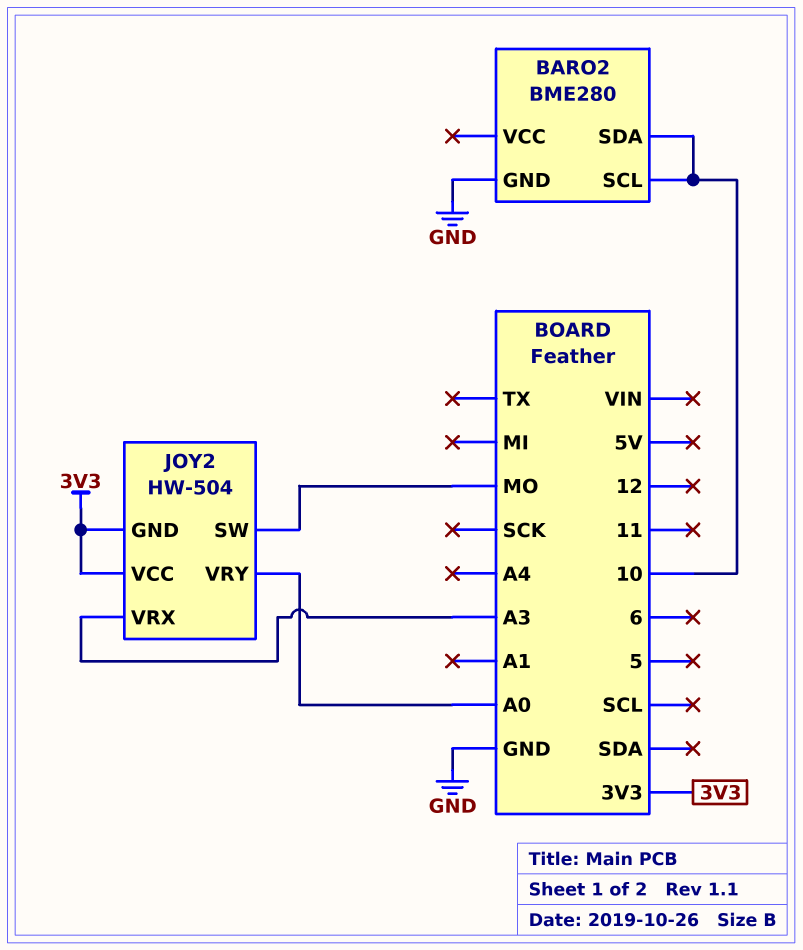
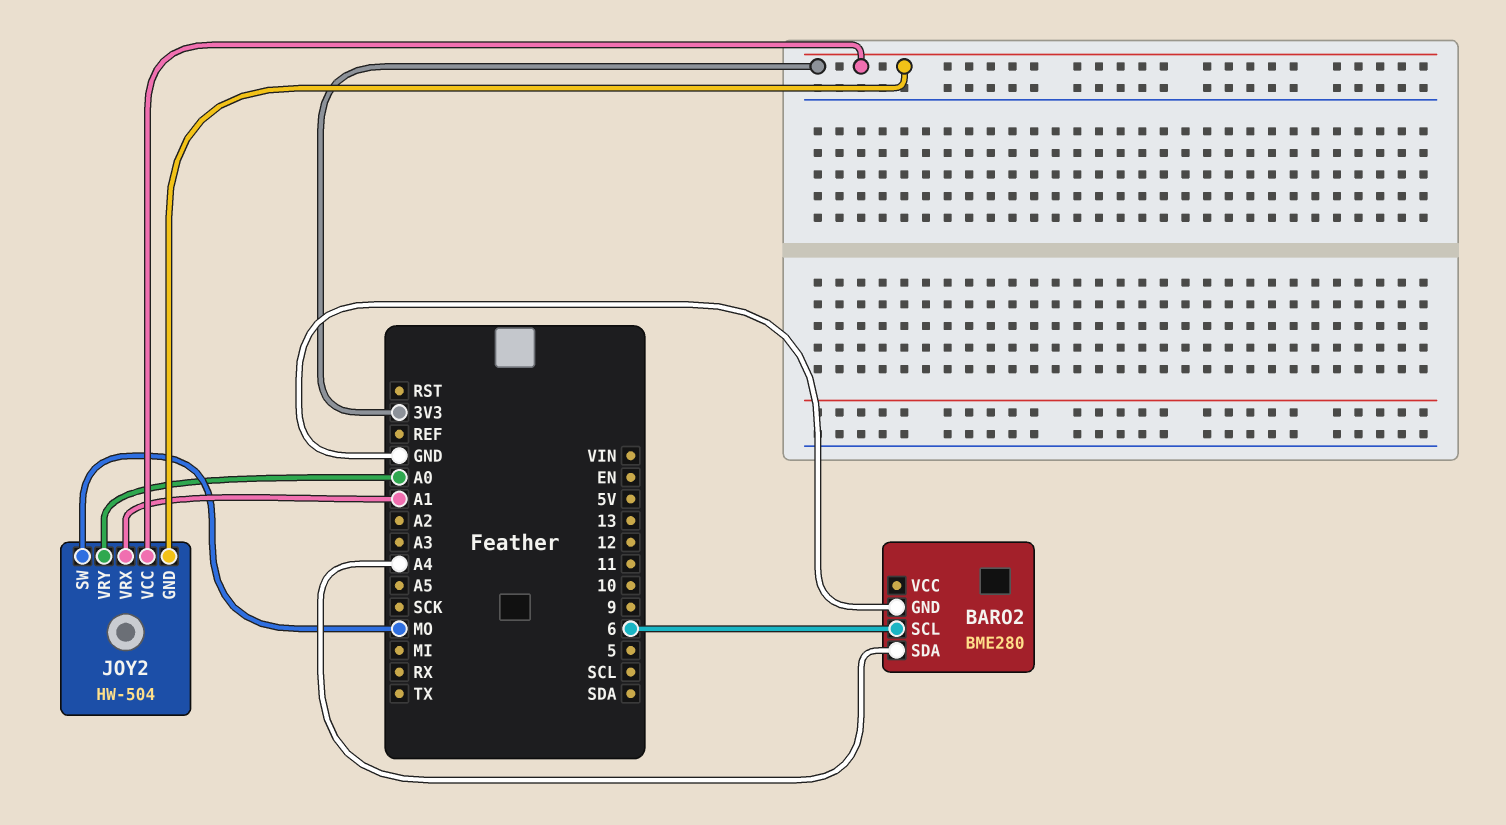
BARO2 pin SCL: 10 -> 6
BARO2 pin SDA: 10 -> A4
JOY2 pin VRX: A3 -> A1

